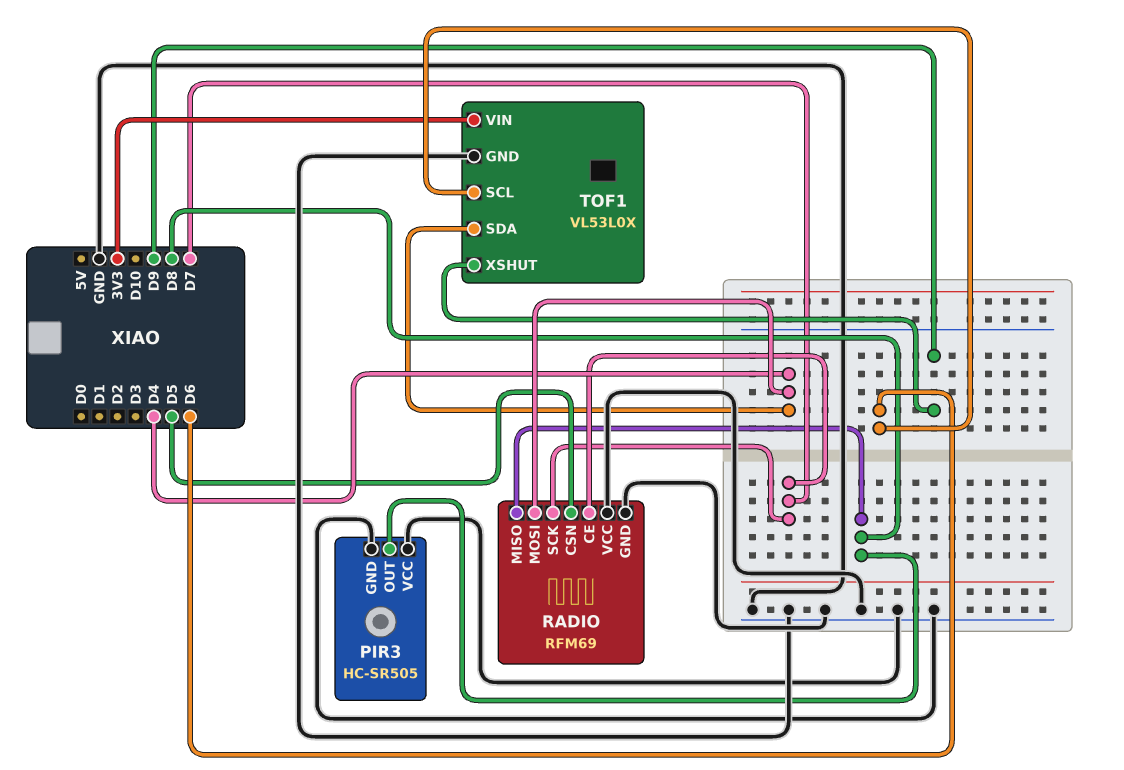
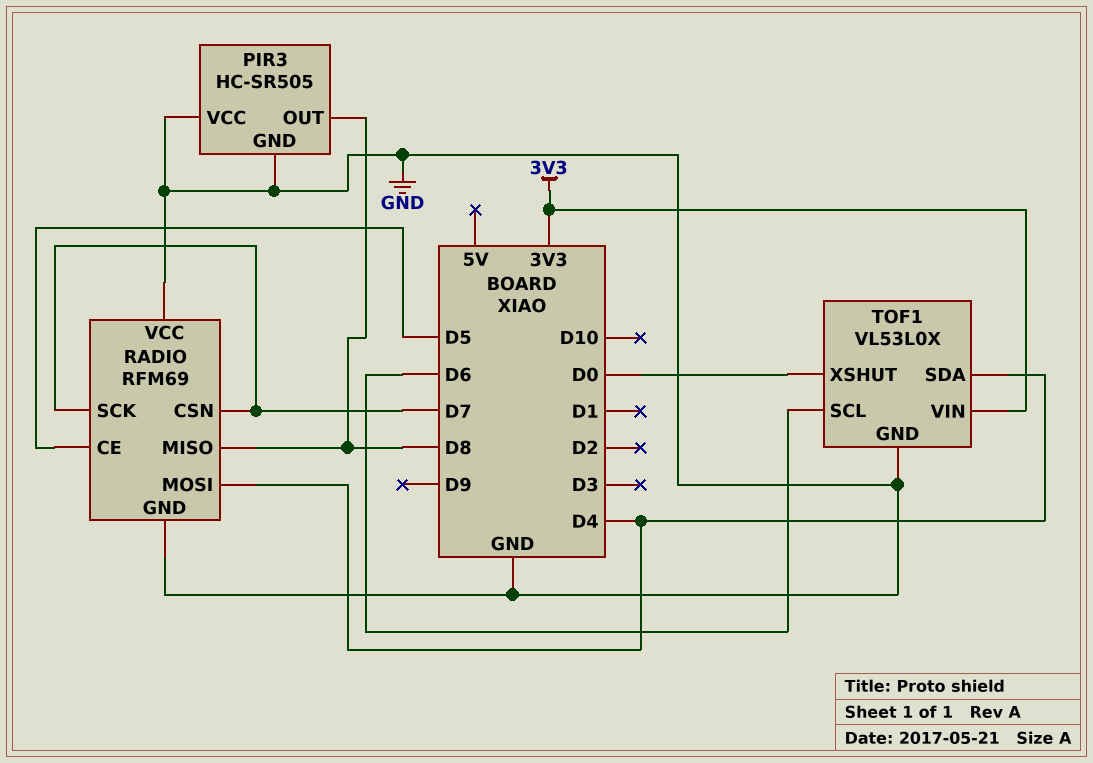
RADIO pin CE: D7 -> D5
RADIO pin CSN: D5 -> D7
TOF1 pin XSHUT: D9 -> D0

